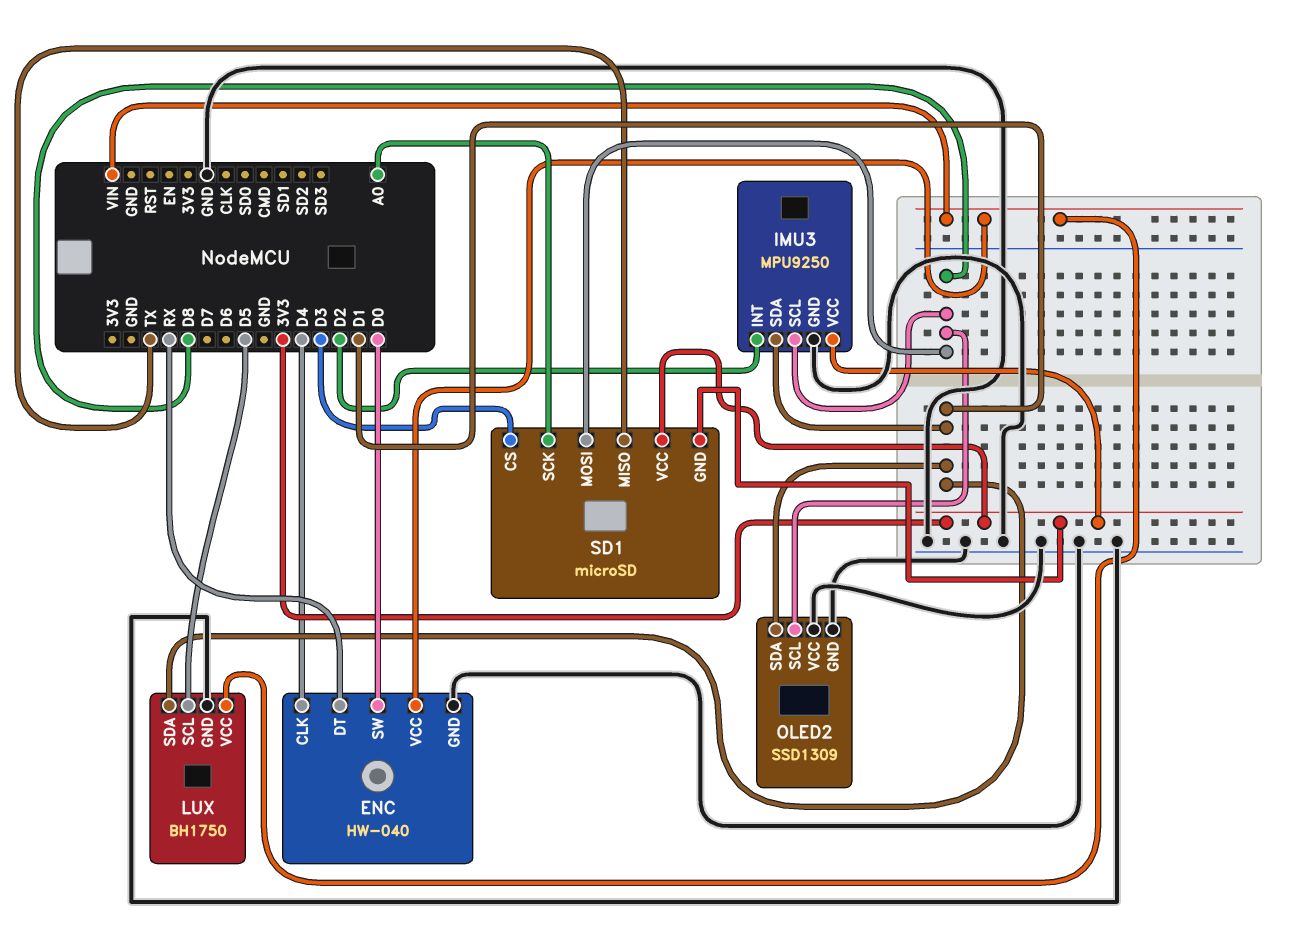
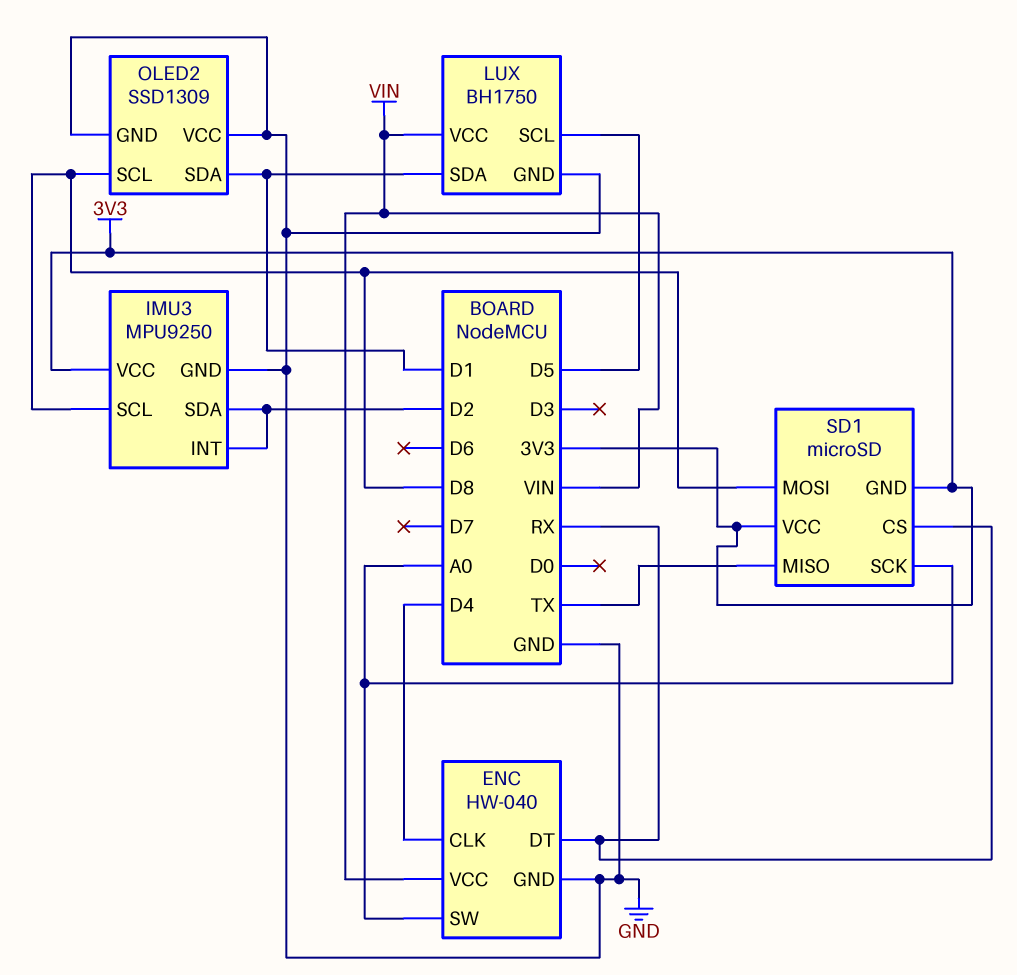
ENC pin SW: D0 -> A0
IMU3 pin SDA: D1 -> D2
SD1 pin CS: D3 -> RX

